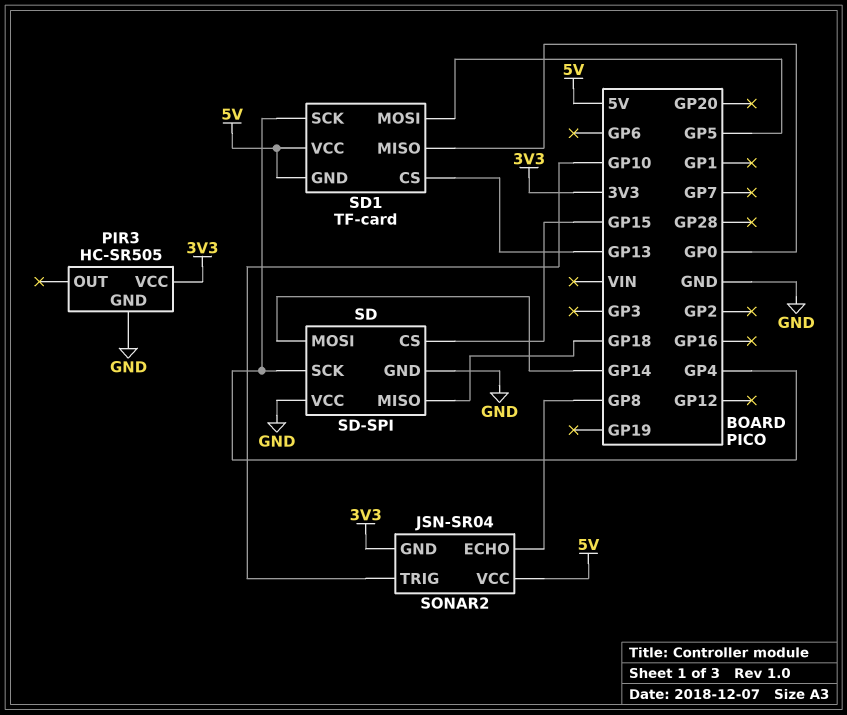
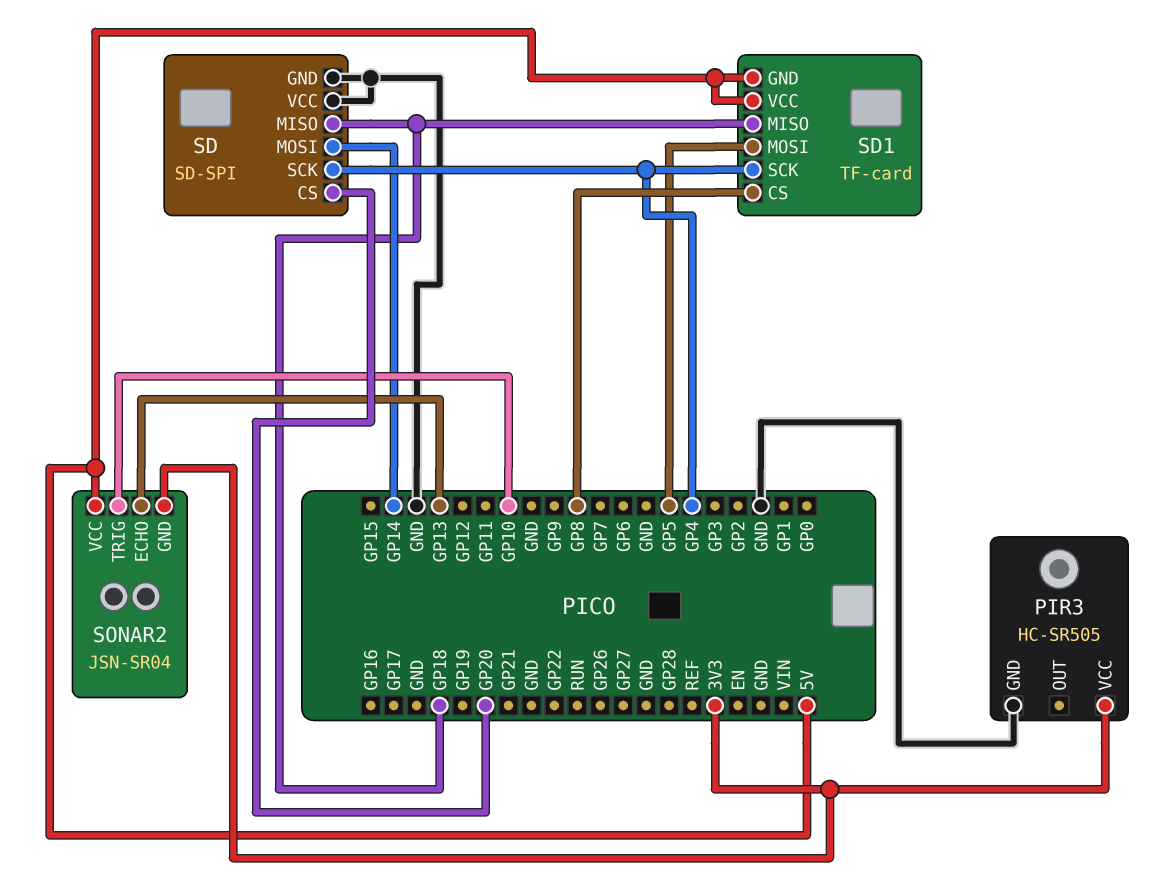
SD pin CS: GP15 -> GP20
SD1 pin CS: GP13 -> GP8
SD1 pin MISO: GP0 -> GP18
SONAR2 pin ECHO: GP8 -> GP13

